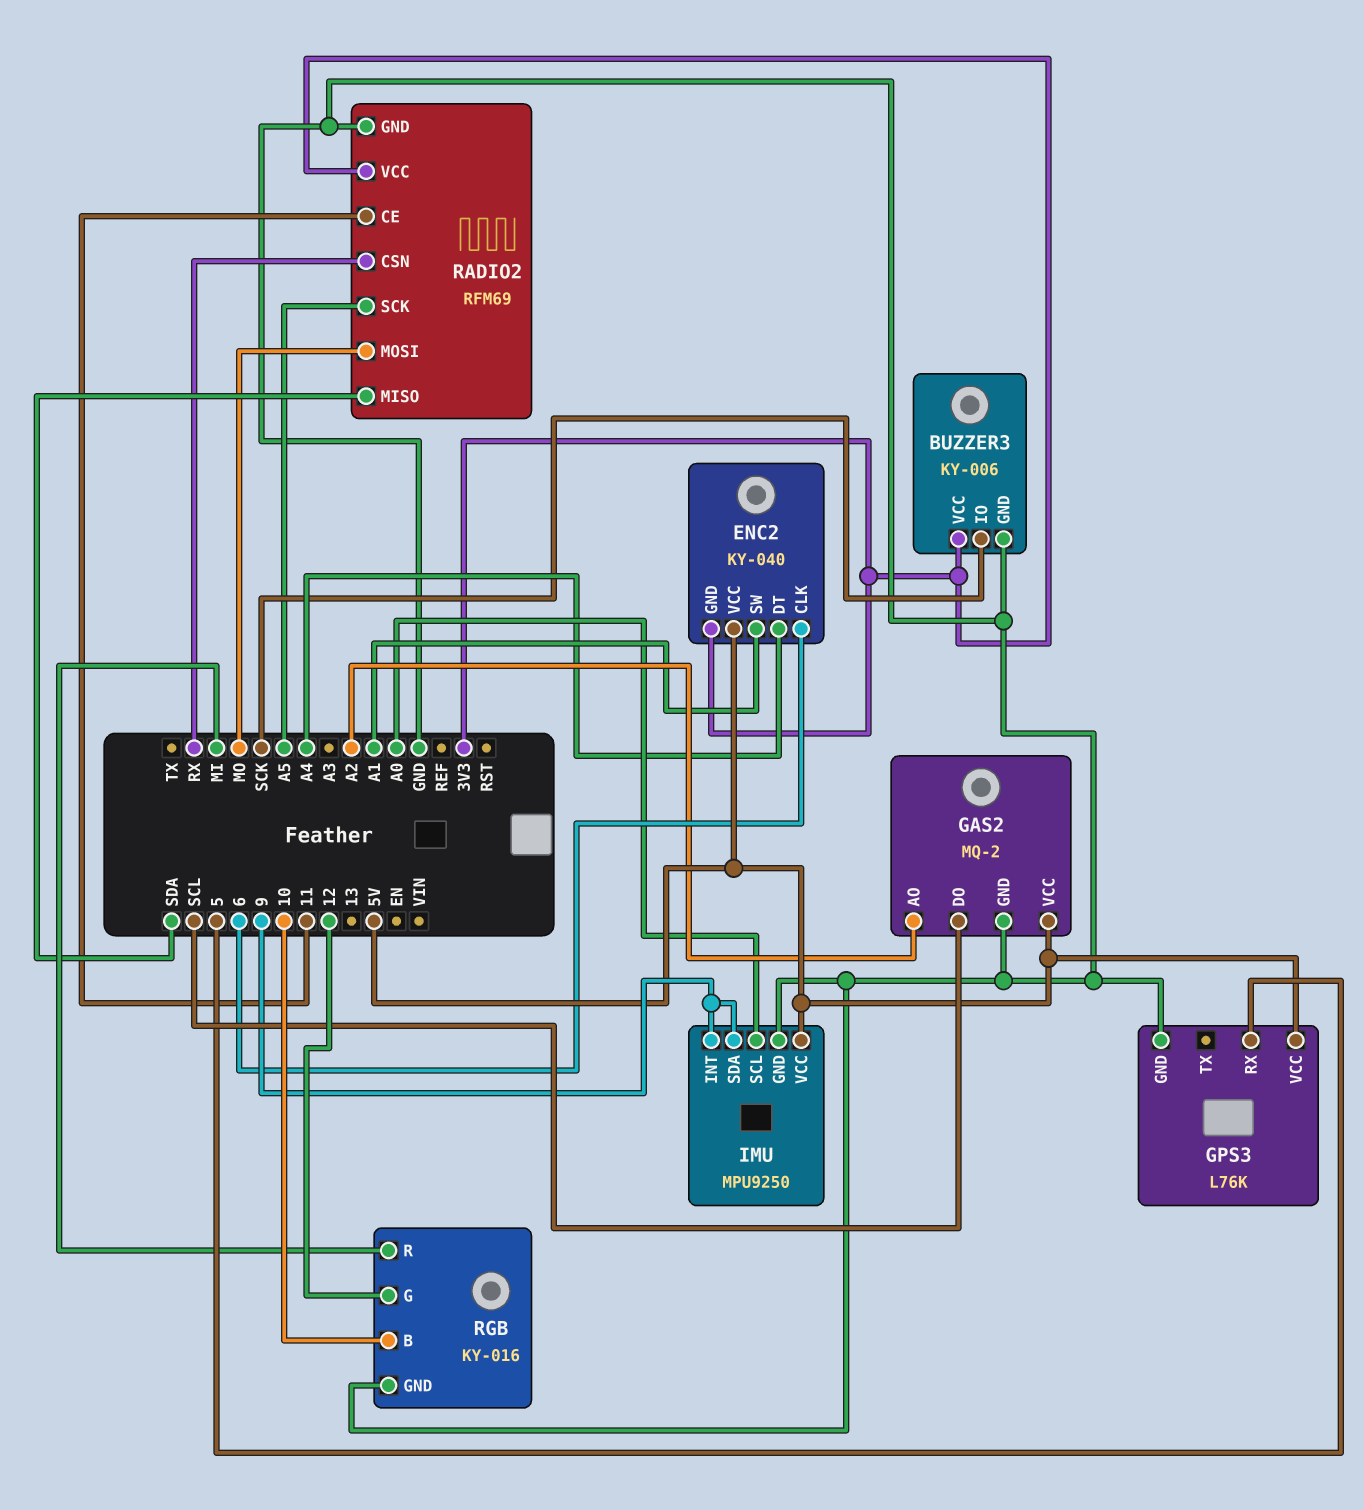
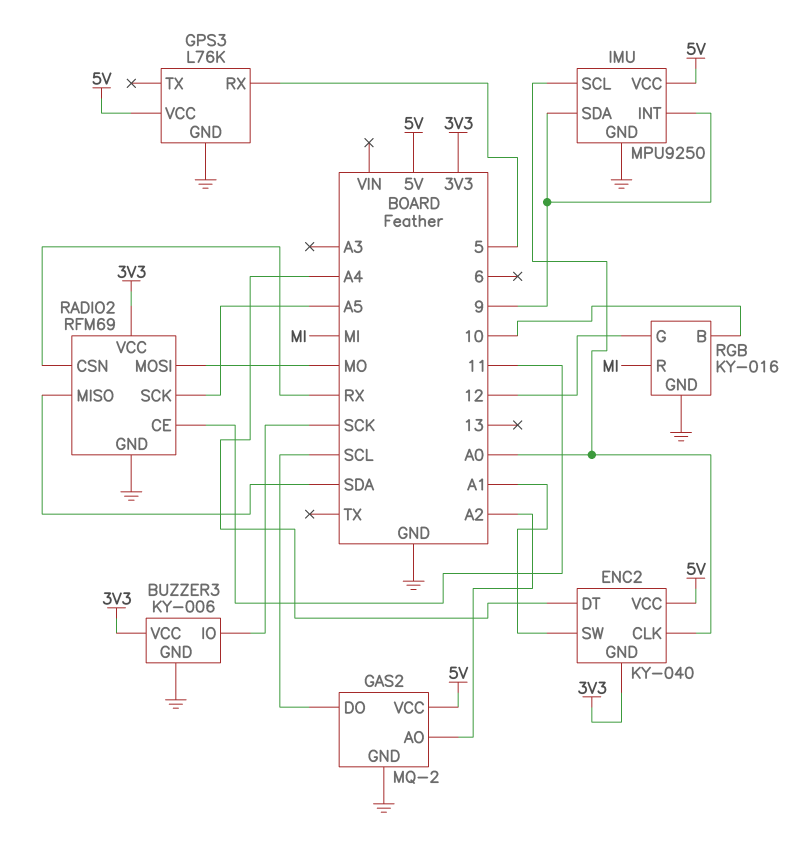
ENC2 pin CLK: 6 -> A0

